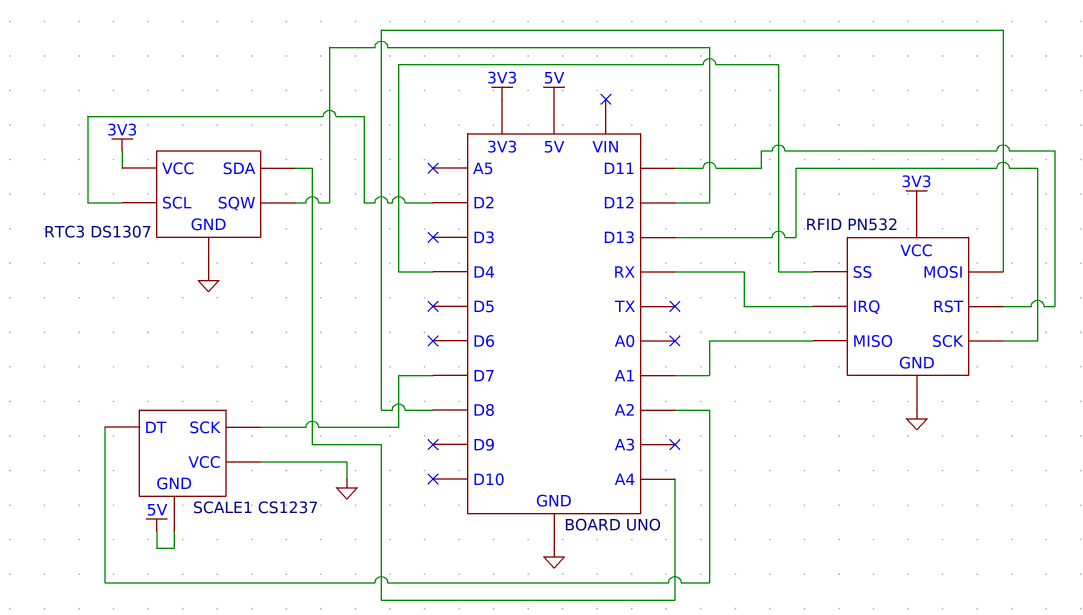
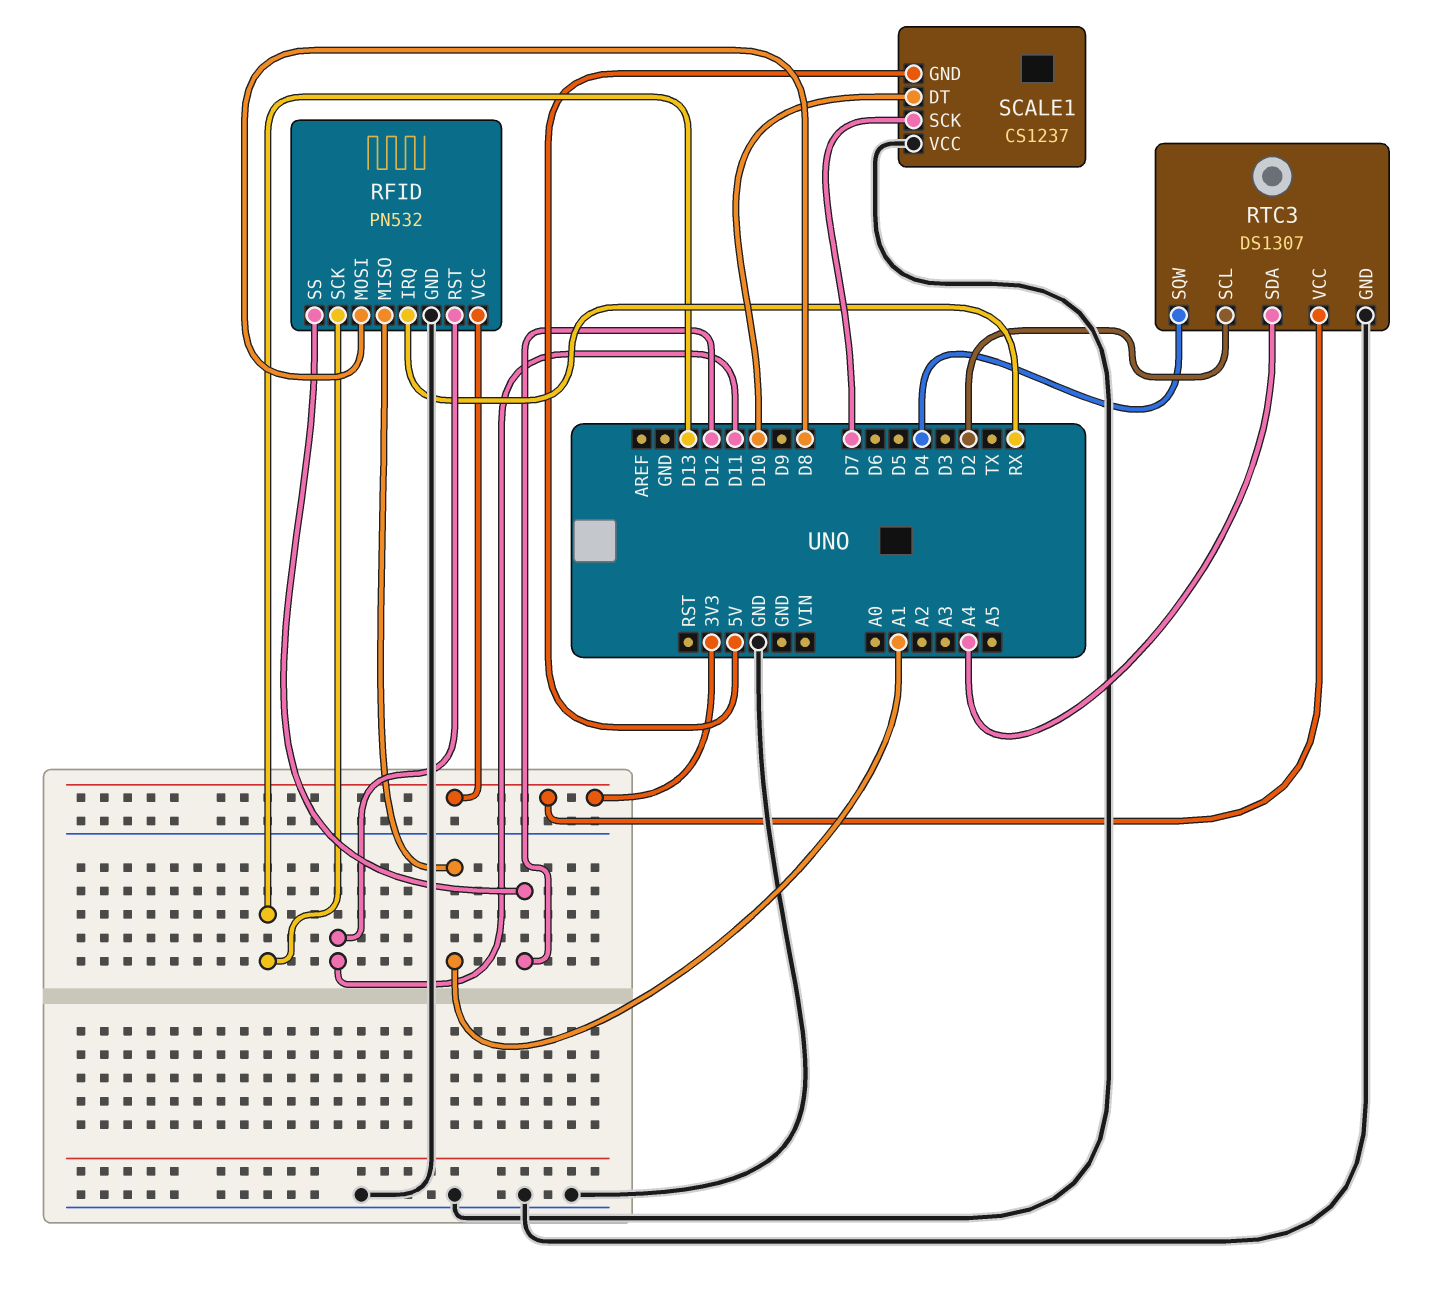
RFID pin SS: D4 -> D12
RTC3 pin SQW: D12 -> D4
SCALE1 pin DT: A2 -> D10

